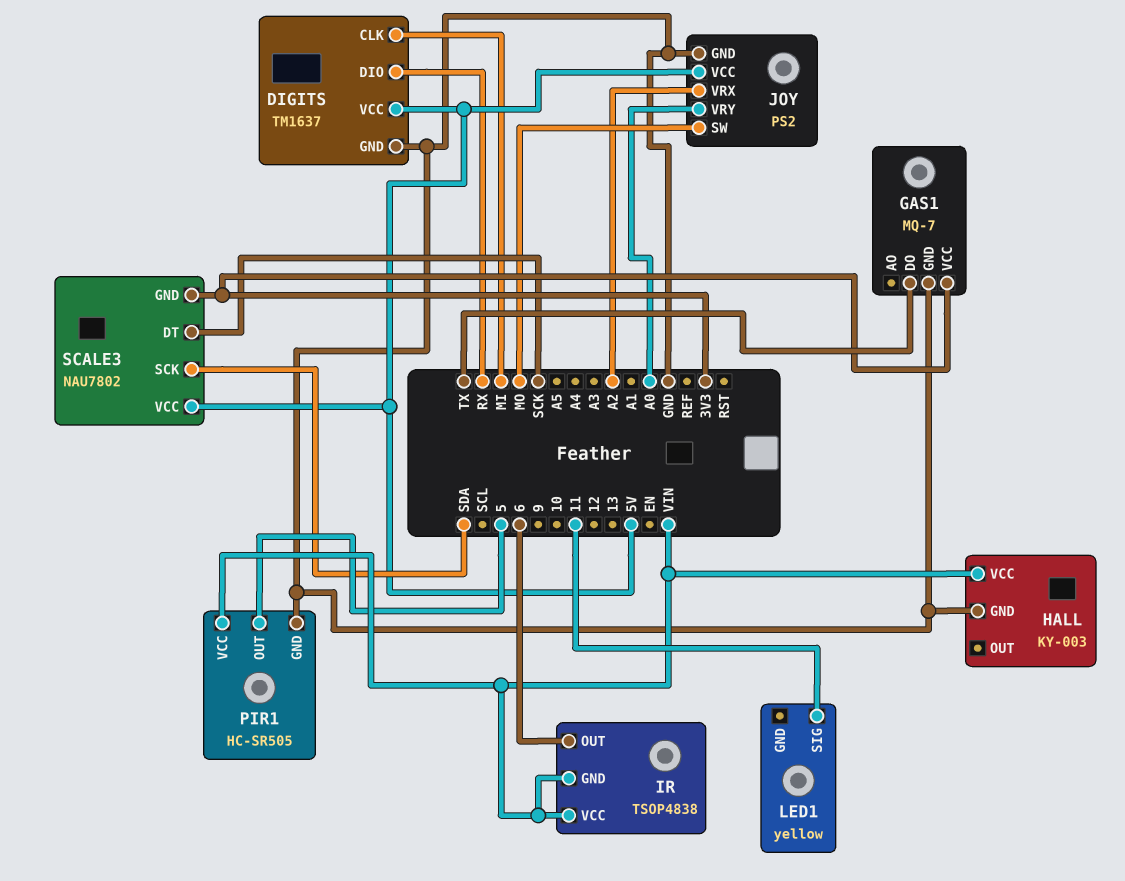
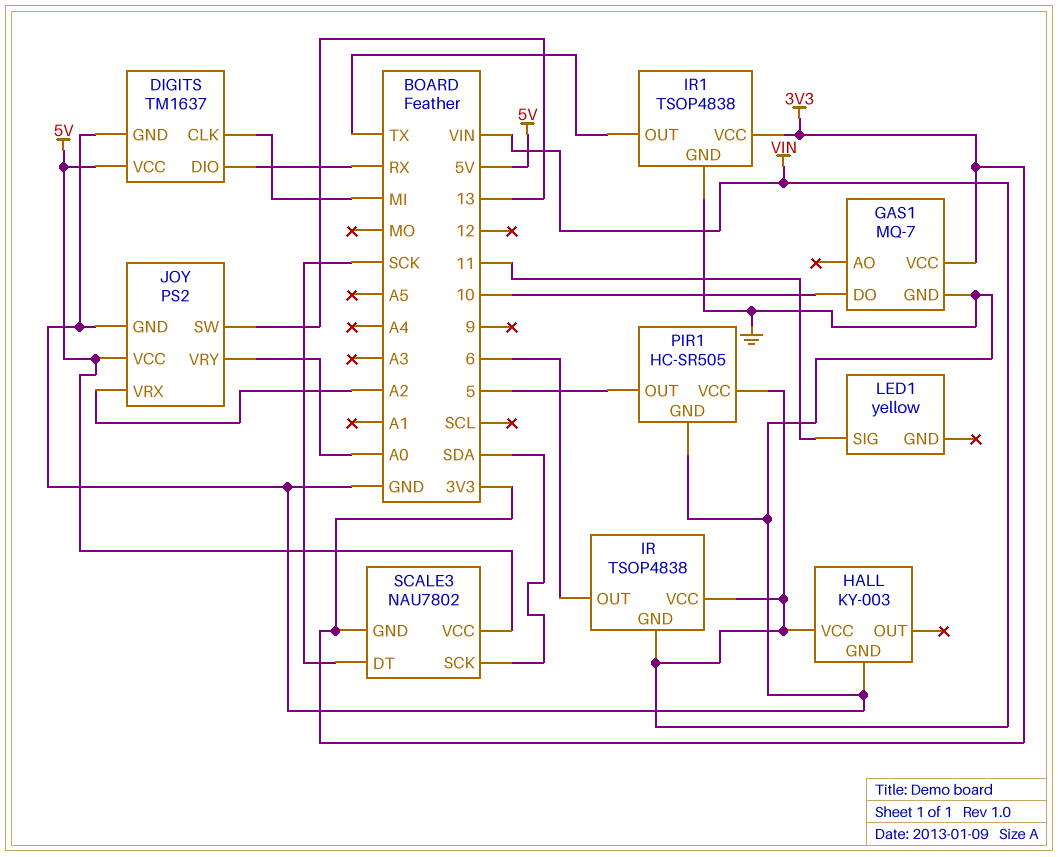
GAS1 pin DO: TX -> 10
IR1: none -> TSOP4838
IR1 pin GND: none -> GND
IR1 pin OUT: none -> TX
IR1 pin VCC: none -> 3V3
JOY pin SW: MO -> 13

